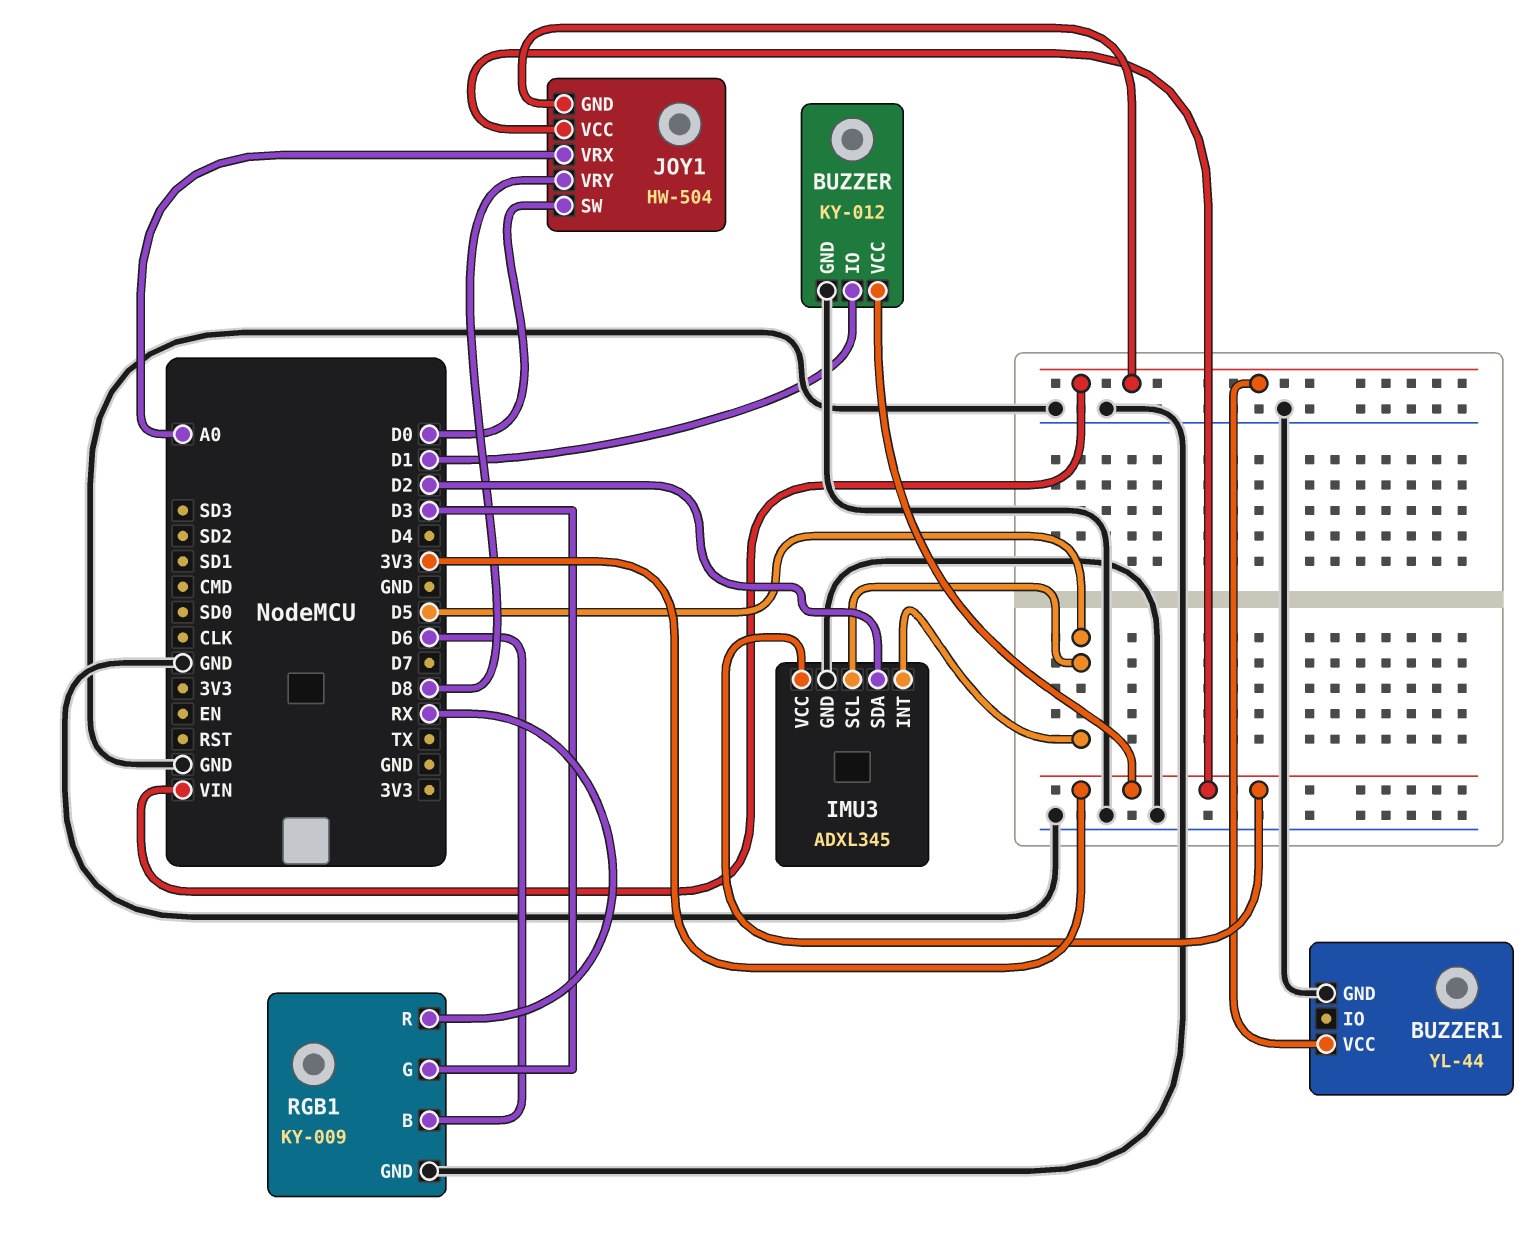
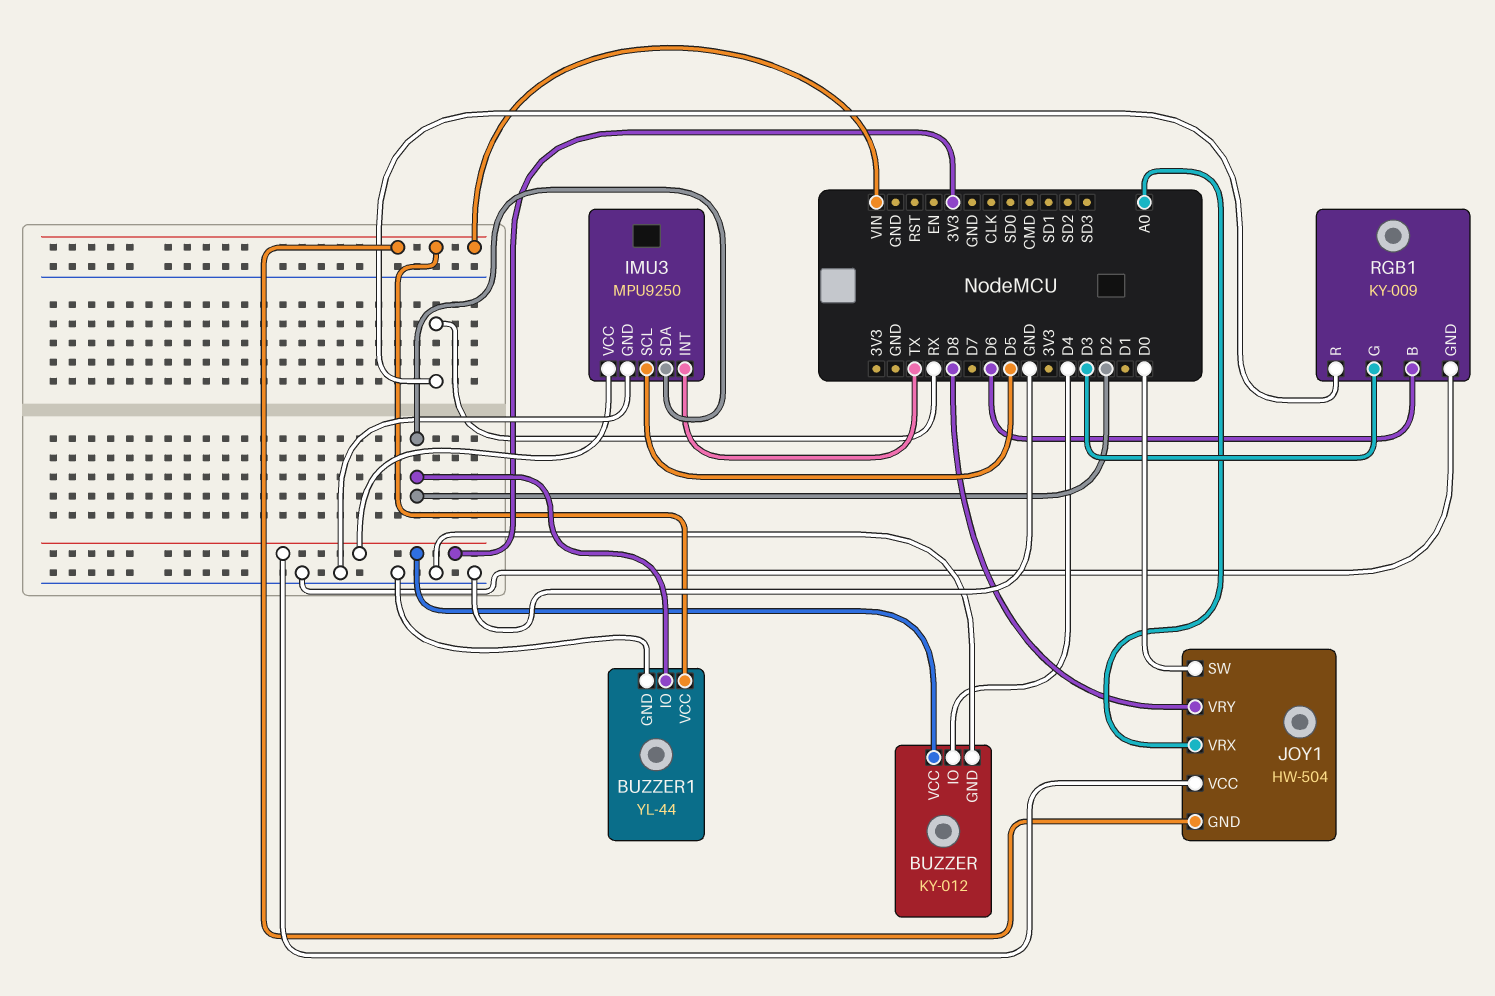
BUZZER pin IO: D1 -> D4
BUZZER1 pin IO: none -> D2
IMU3: ADXL345 -> MPU9250
IMU3 pin INT: D5 -> TX

